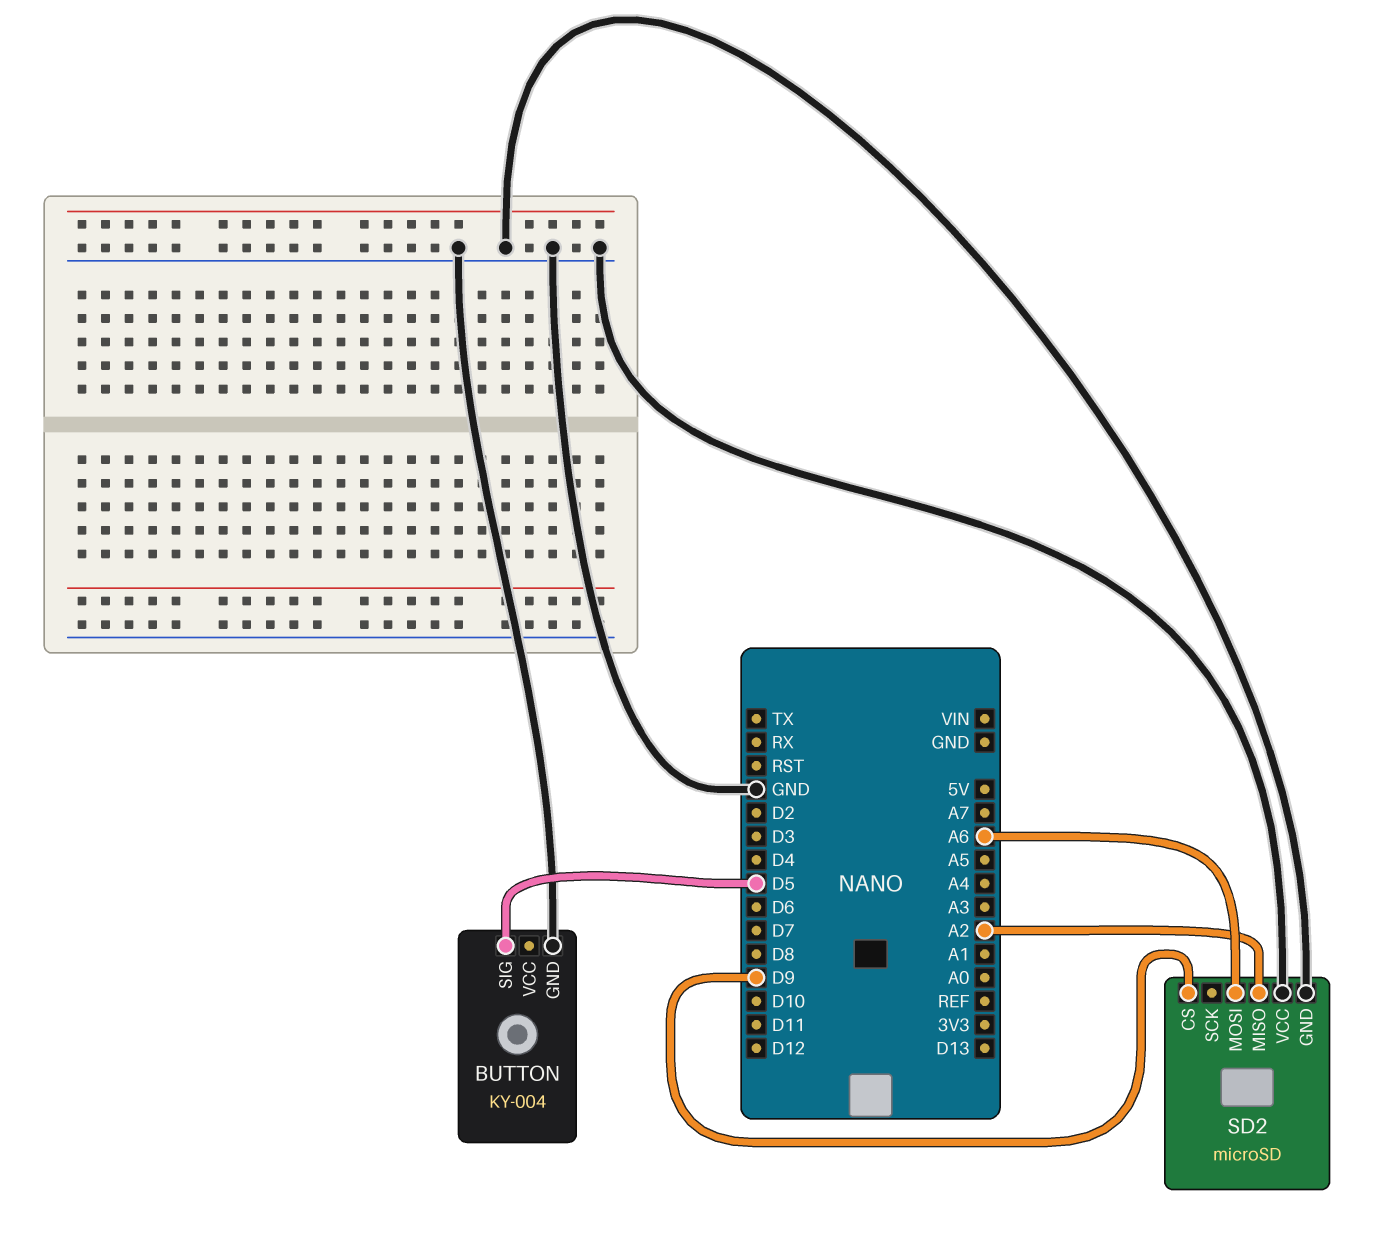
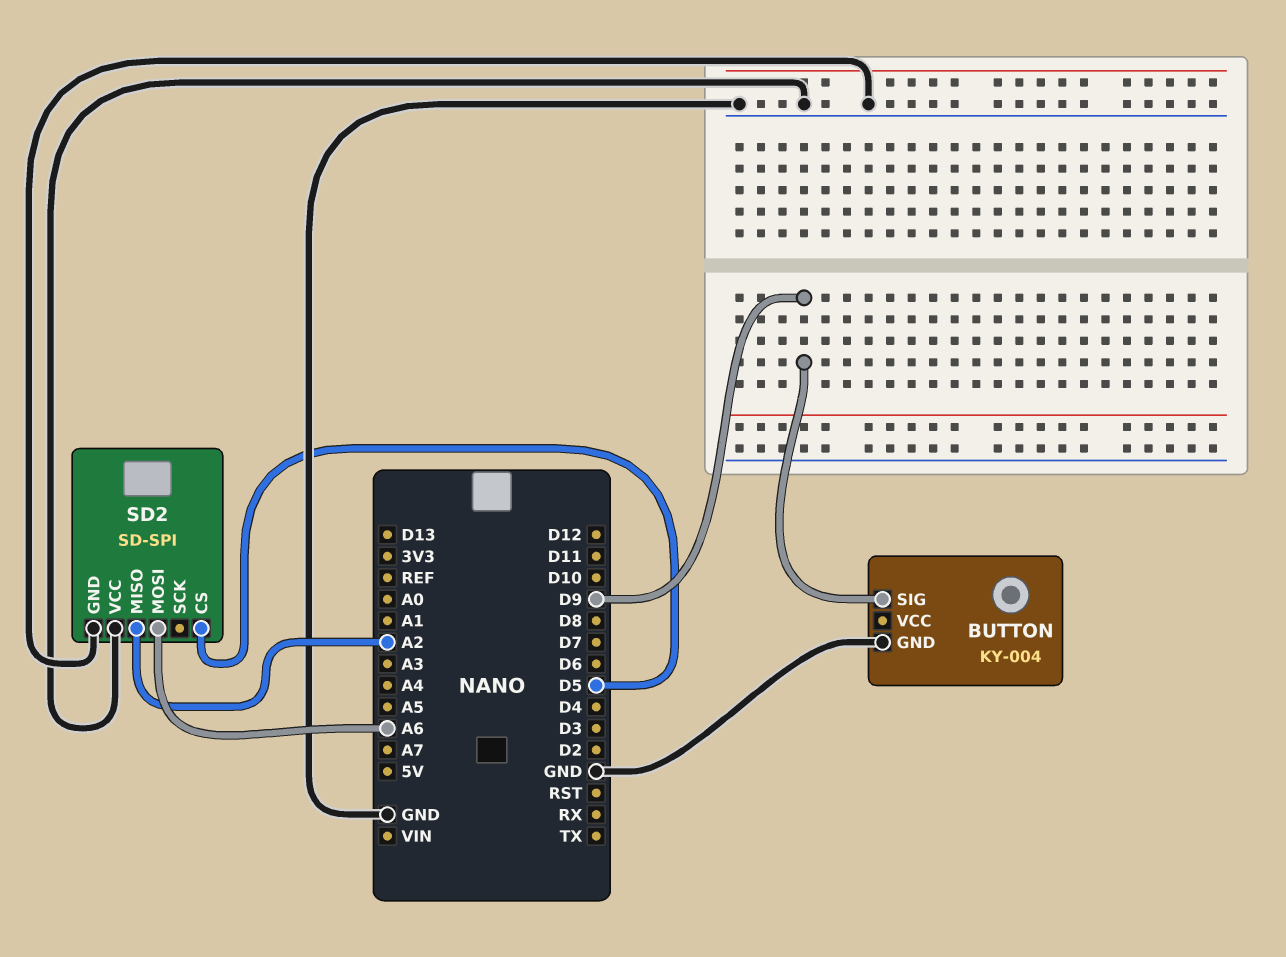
BUTTON pin SIG: D5 -> D9
SD2: microSD -> SD-SPI
SD2 pin CS: D9 -> D5

